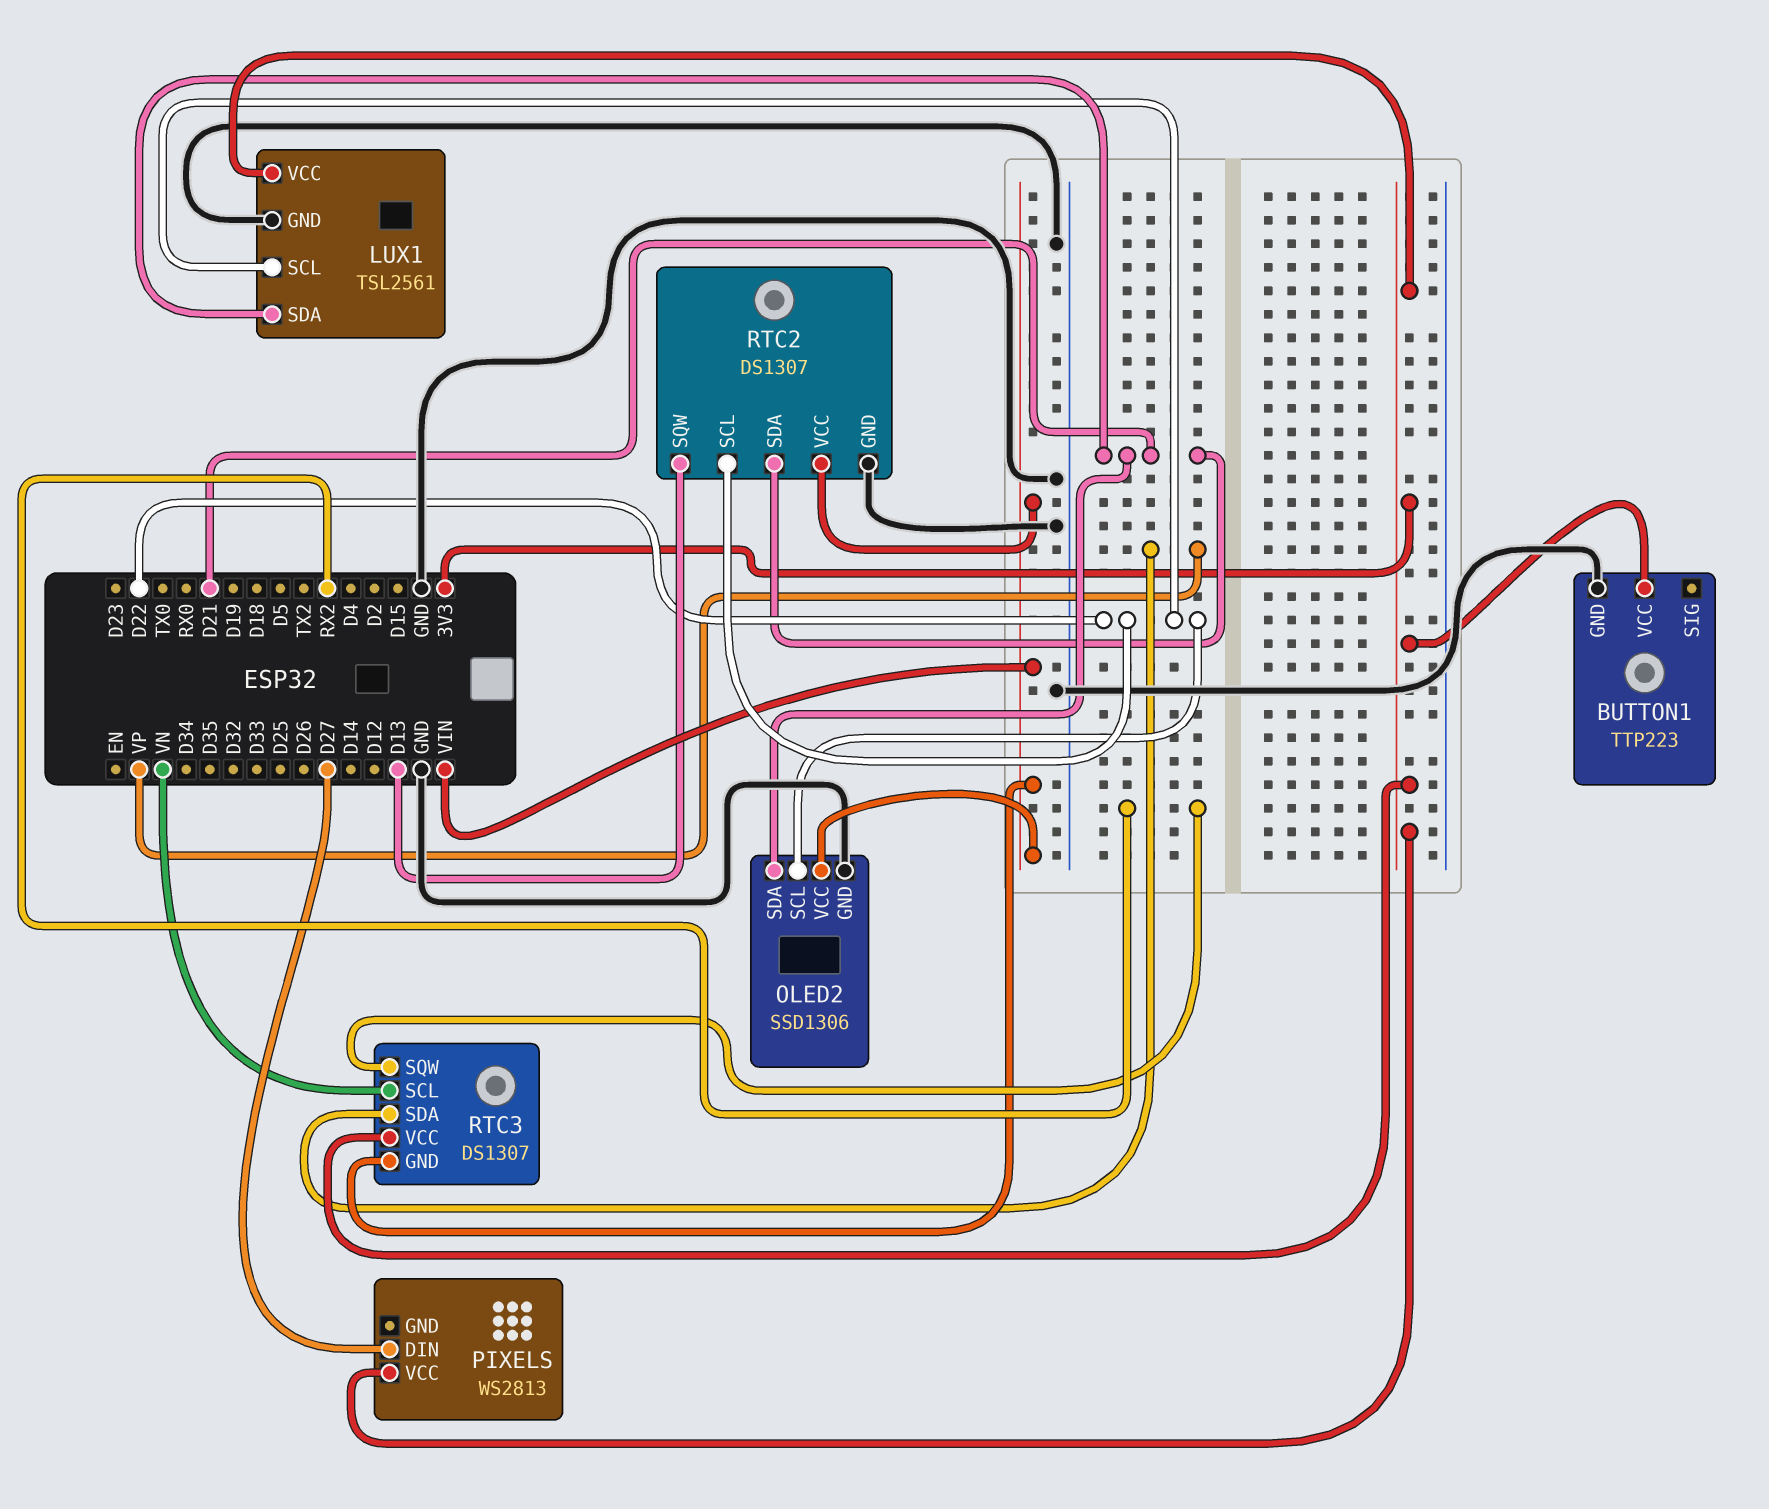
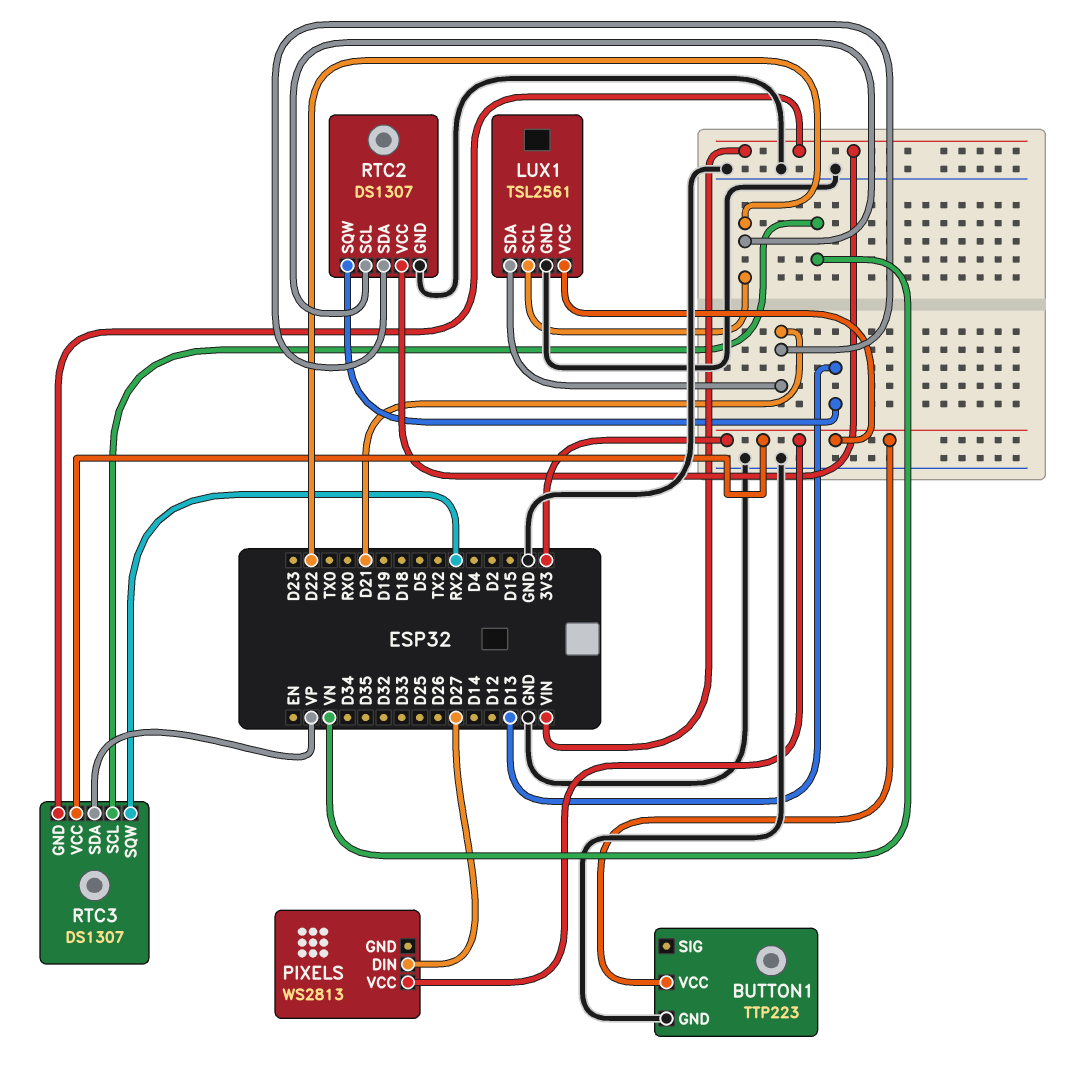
OLED2: SSD1306 -> none
OLED2 pin GND: GND -> none
OLED2 pin SCL: D22 -> none
OLED2 pin SDA: D21 -> none
OLED2 pin VCC: VIN -> none

